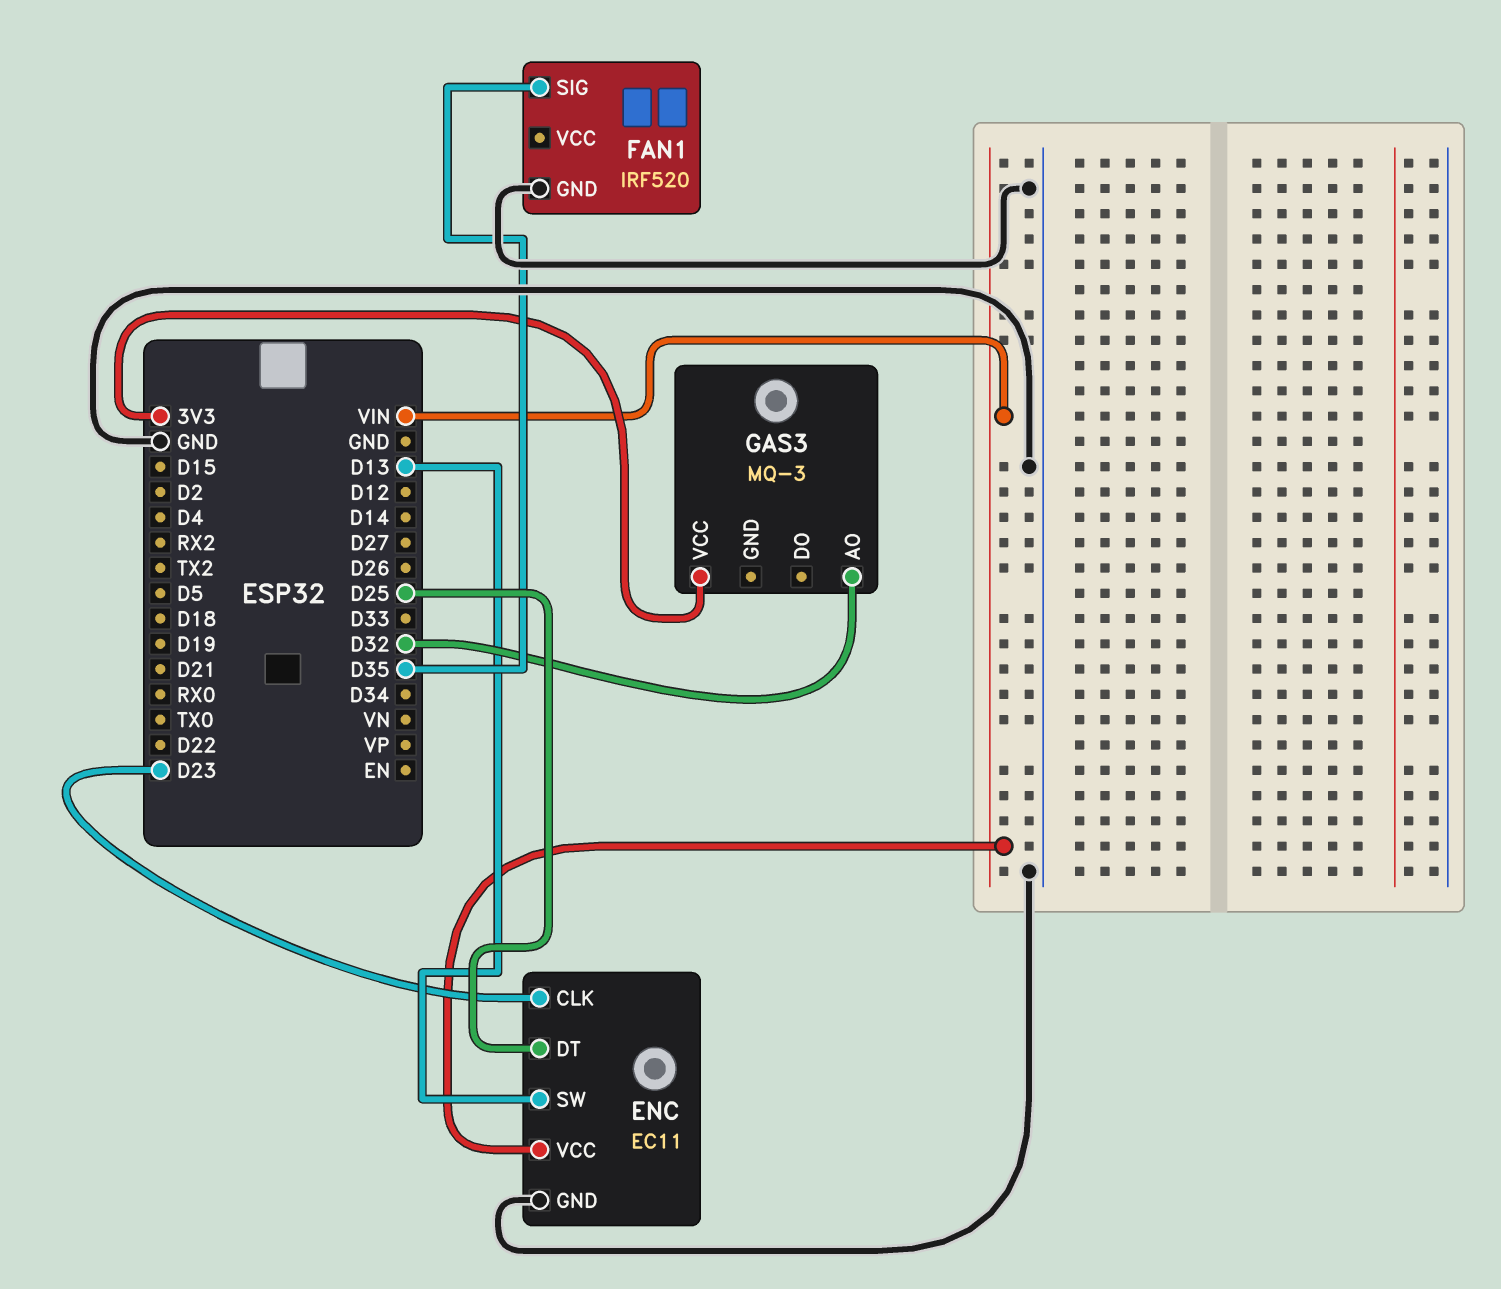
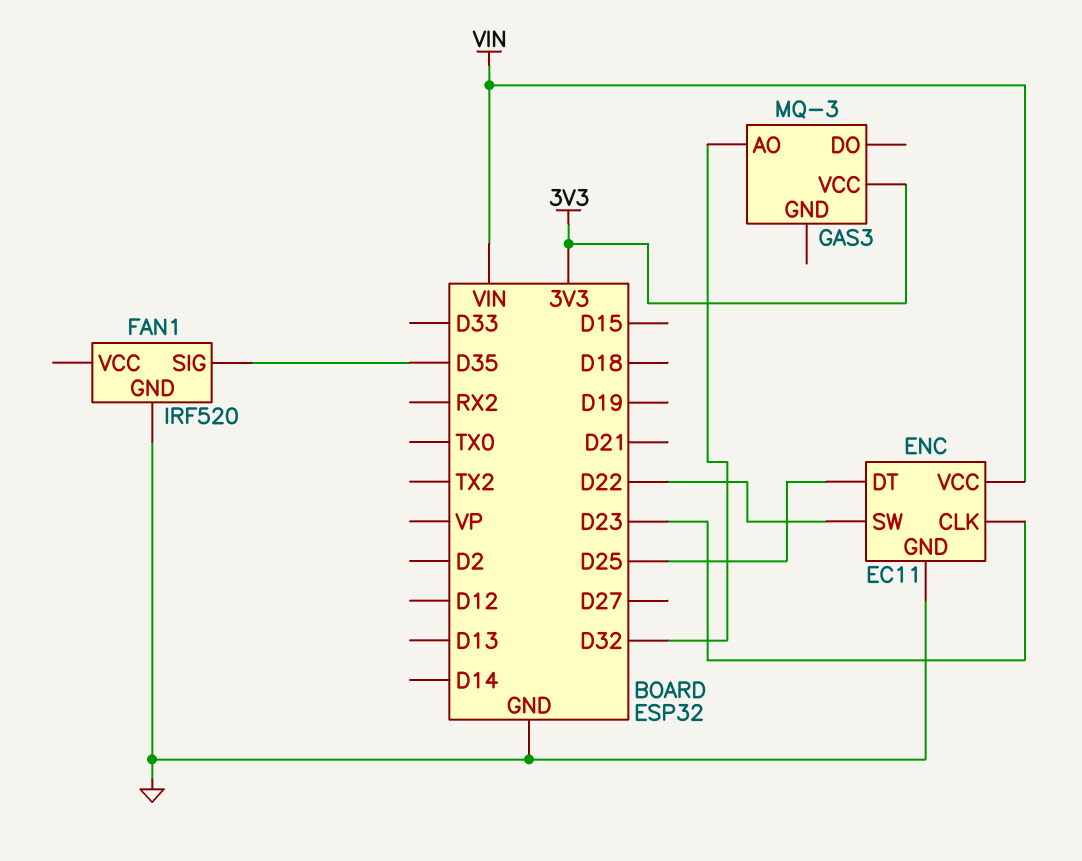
ENC pin SW: D13 -> D22

